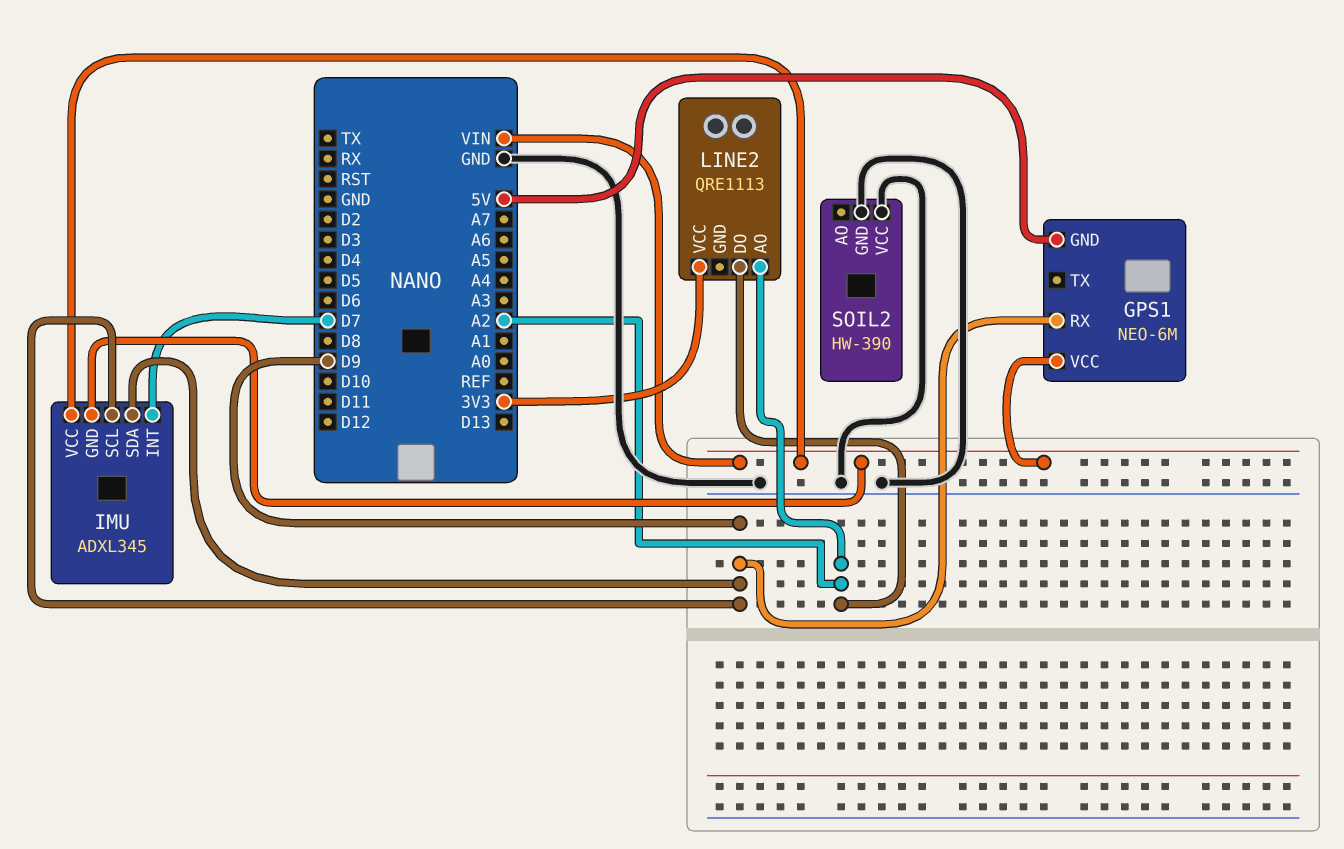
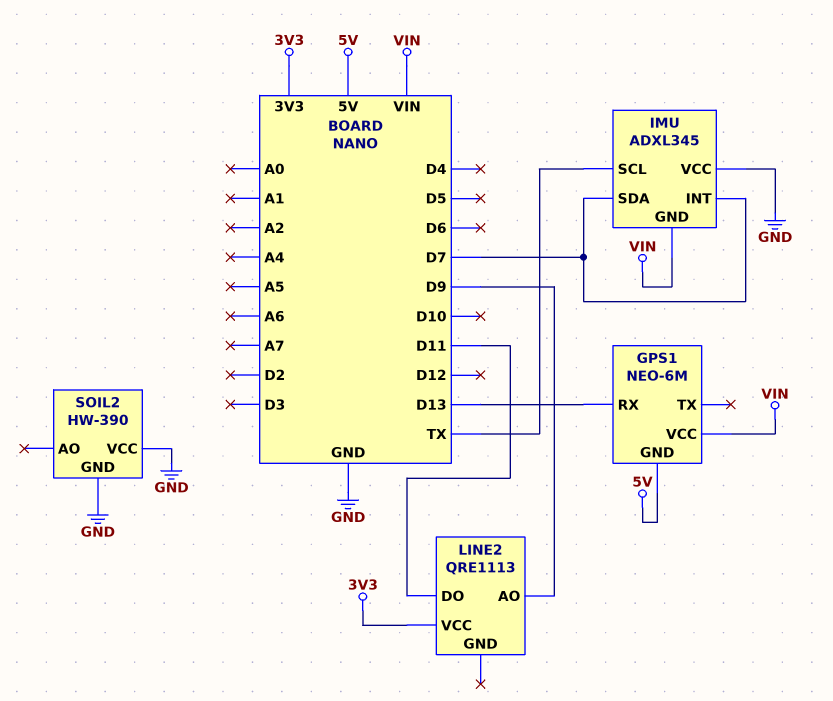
GPS1 pin RX: D9 -> D13
IMU pin SCL: D9 -> TX
IMU pin SDA: D9 -> D7
IMU pin VCC: VIN -> GND
LINE2 pin AO: A2 -> D9
LINE2 pin DO: A2 -> D11

